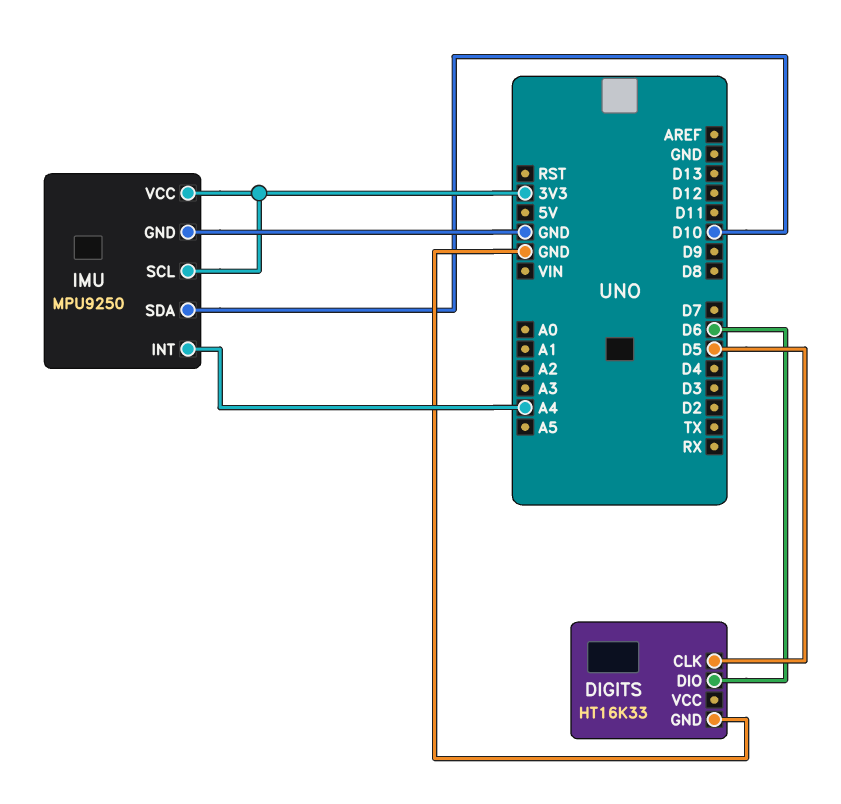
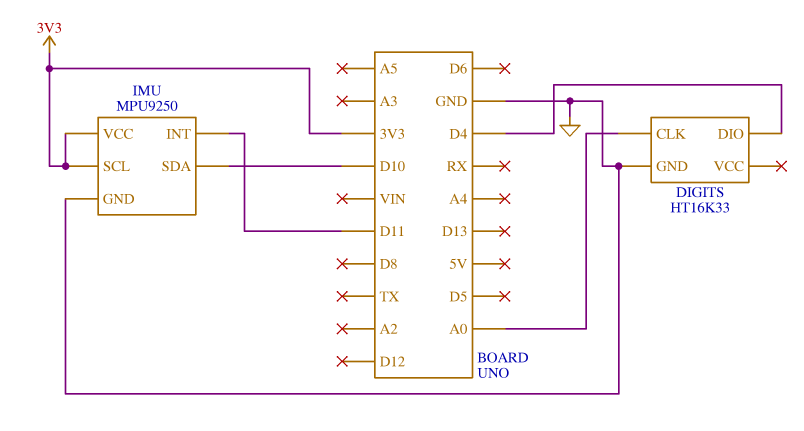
DIGITS pin CLK: D5 -> A0
DIGITS pin DIO: D6 -> D4
IMU pin INT: A4 -> D11

